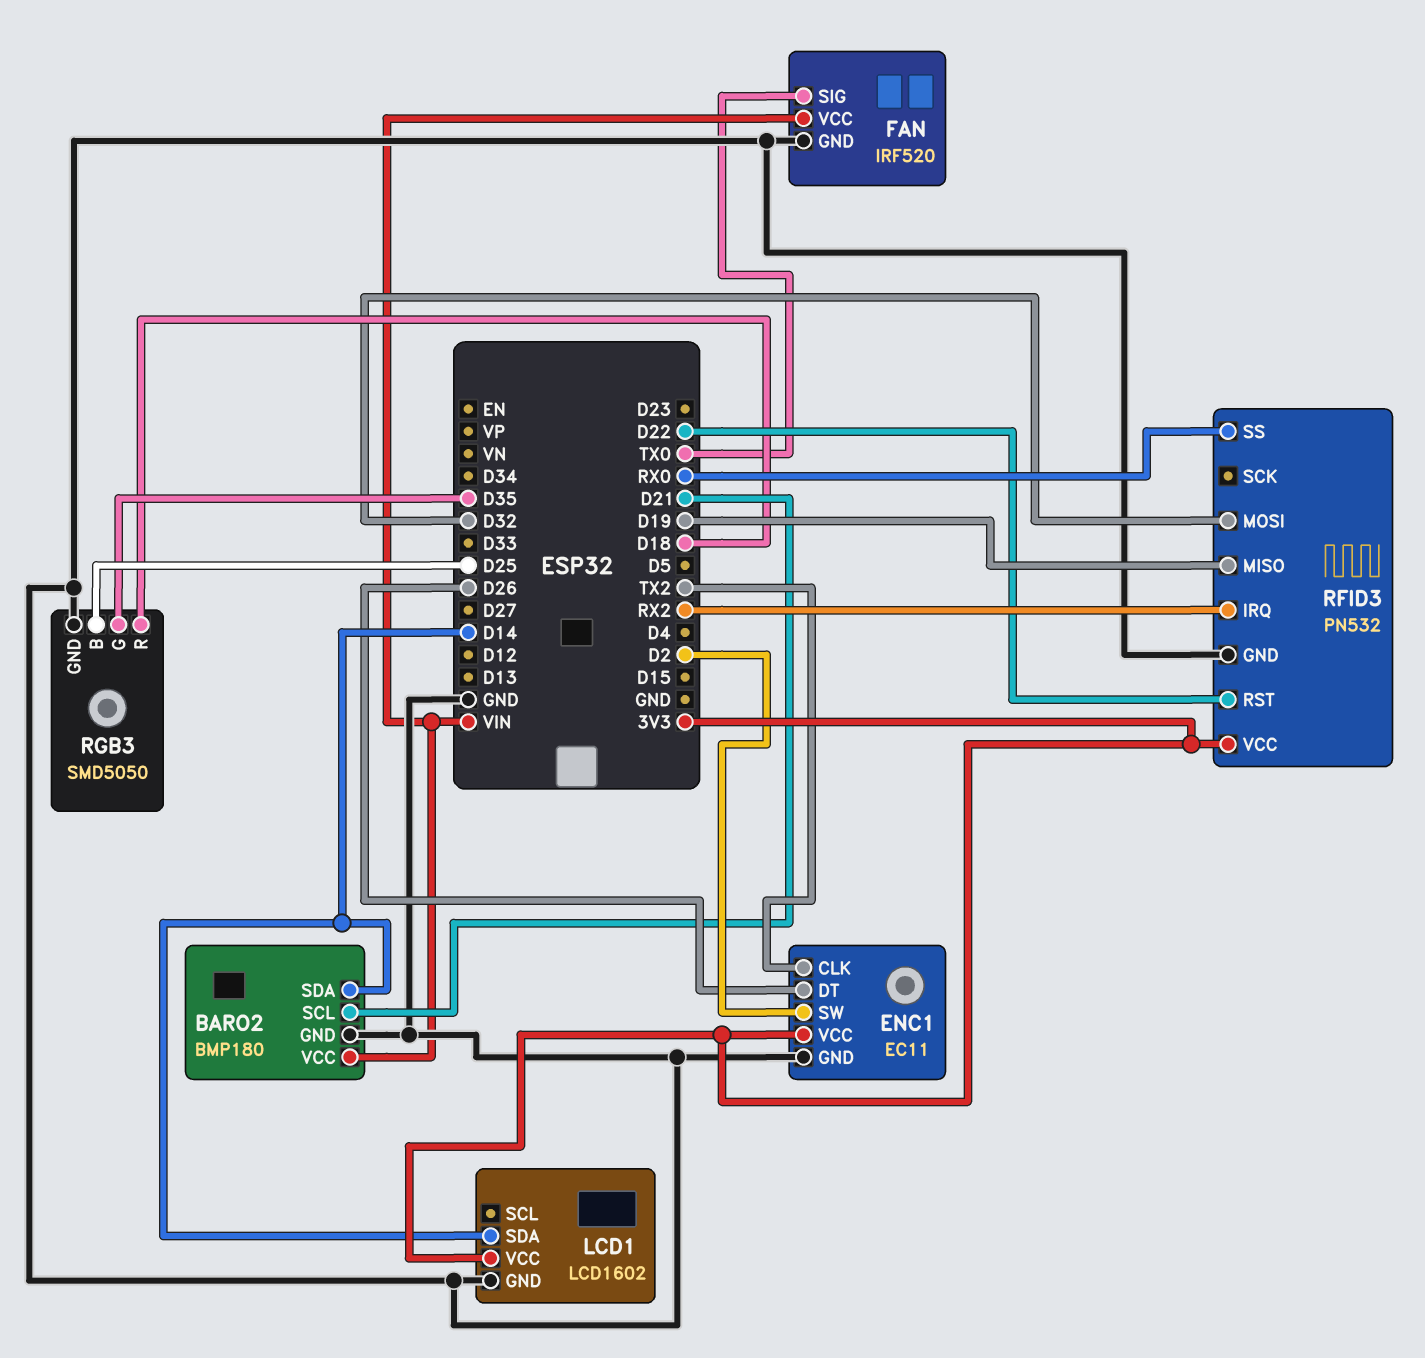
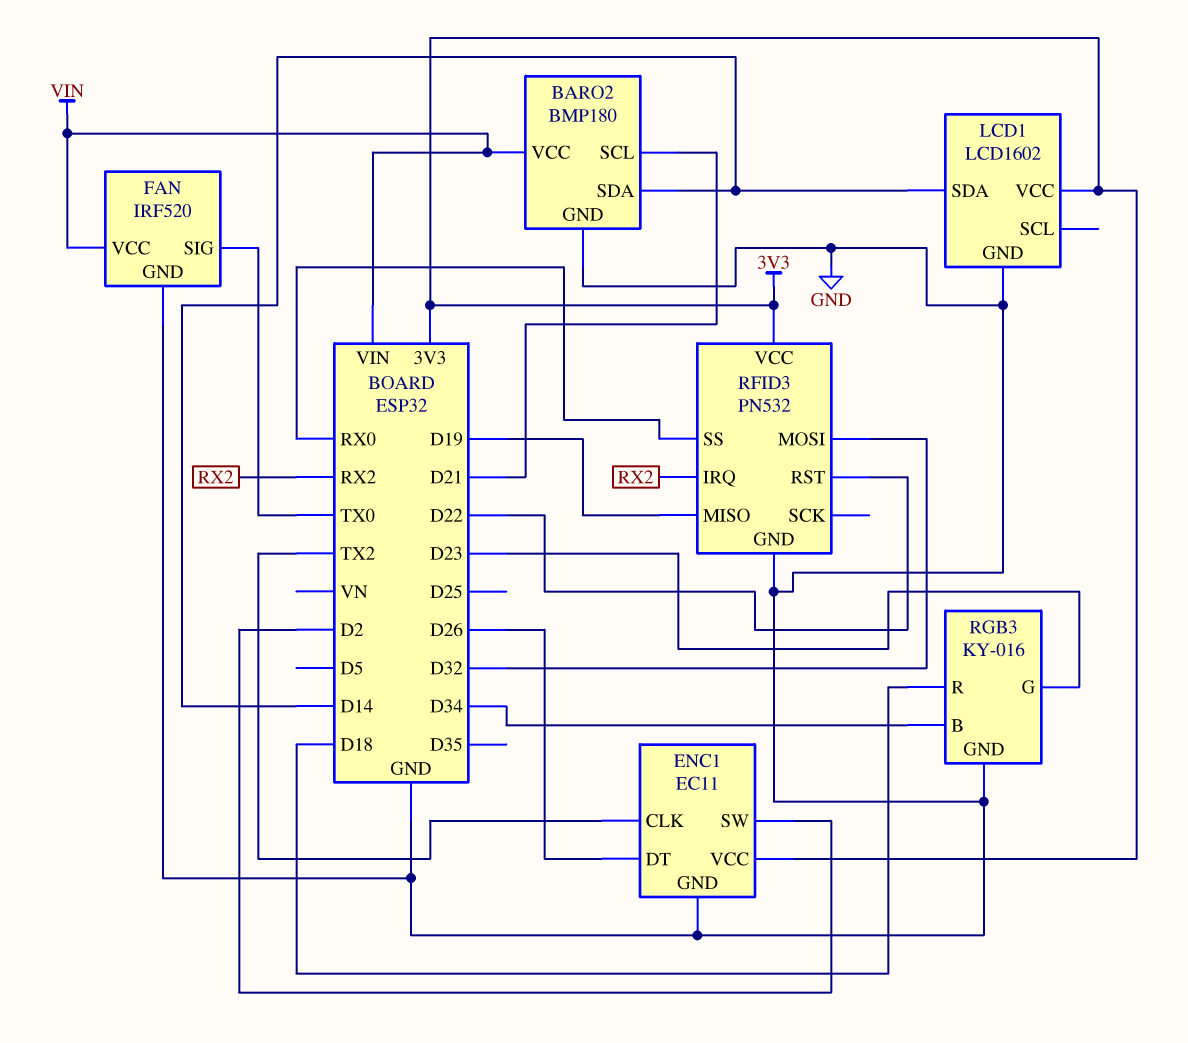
RGB3: SMD5050 -> KY-016
RGB3 pin B: D25 -> D34
RGB3 pin G: D35 -> D23

